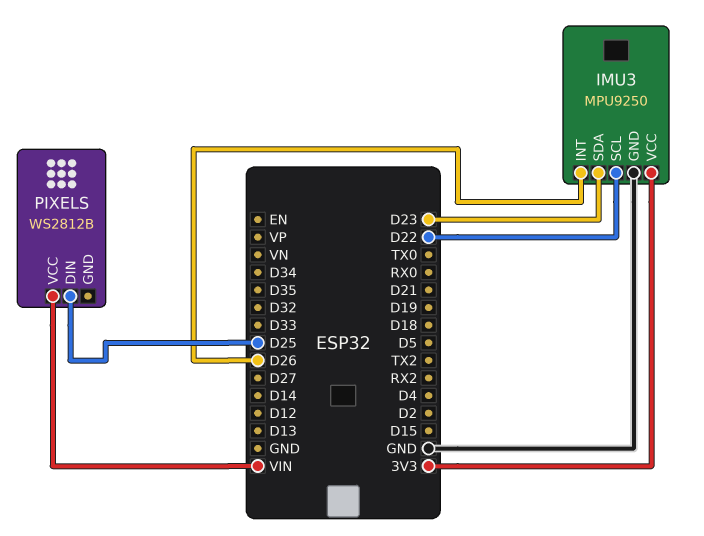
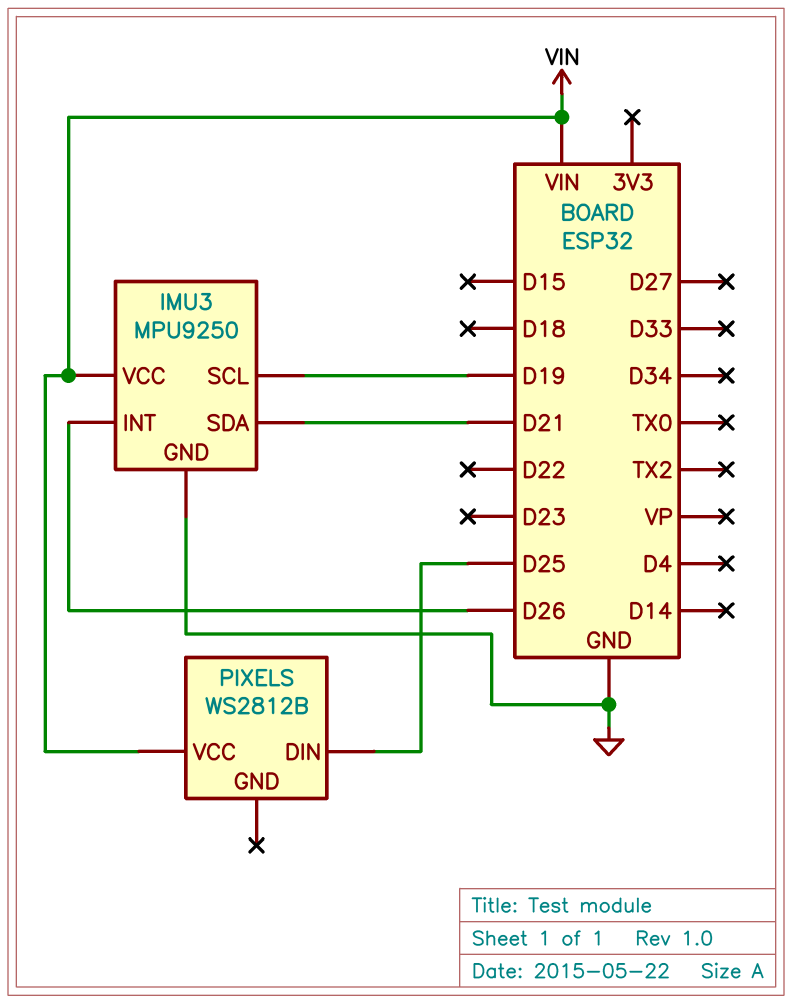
IMU3 pin SCL: D22 -> D19
IMU3 pin SDA: D23 -> D21
IMU3 pin VCC: 3V3 -> VIN

